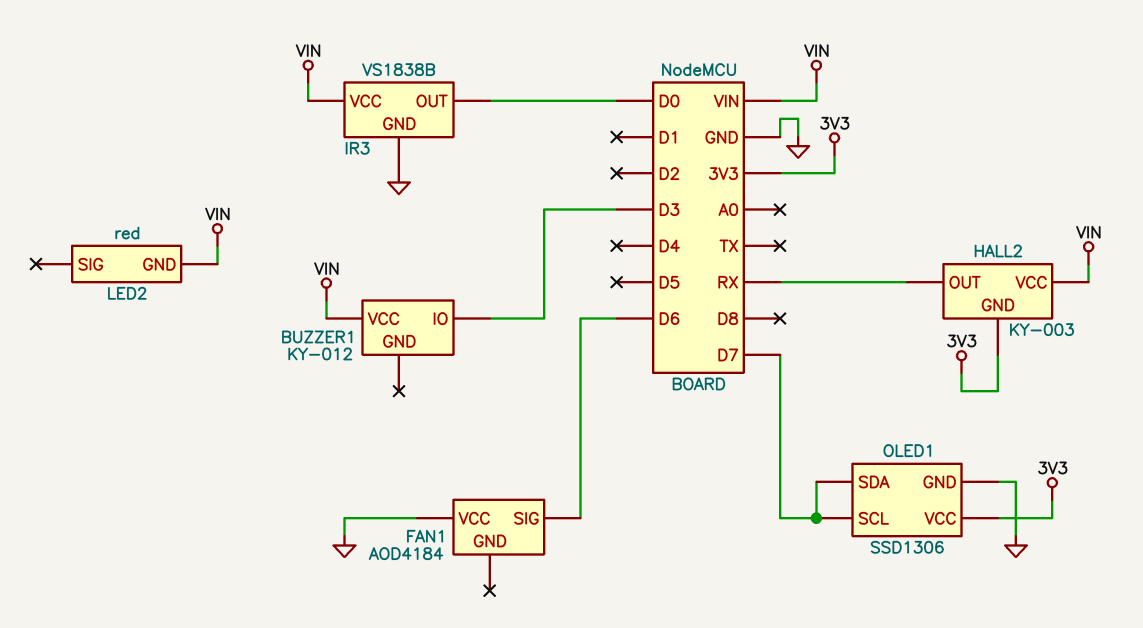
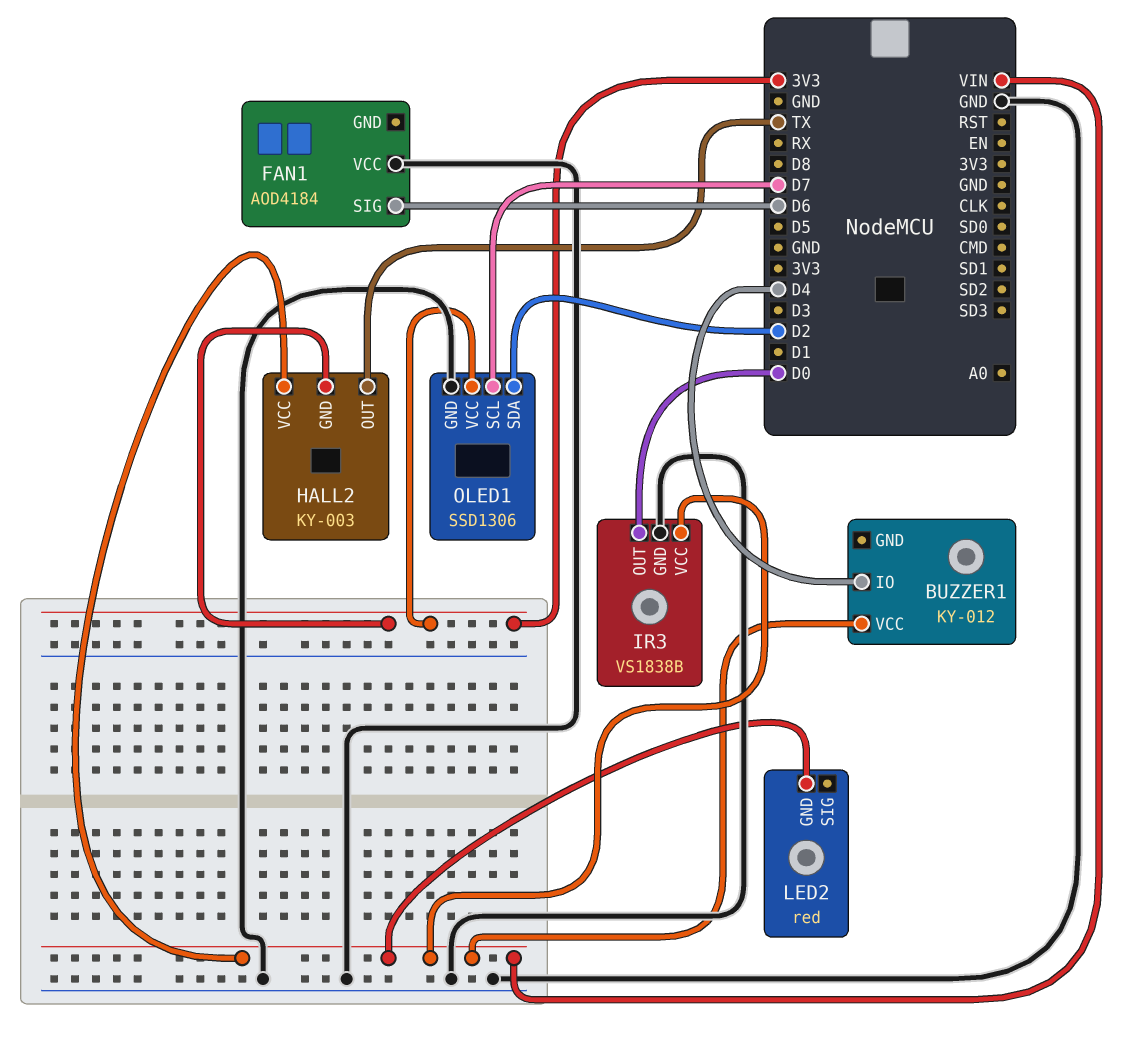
BUZZER1 pin IO: D3 -> D4
HALL2 pin OUT: RX -> TX
OLED1 pin SDA: D7 -> D2

